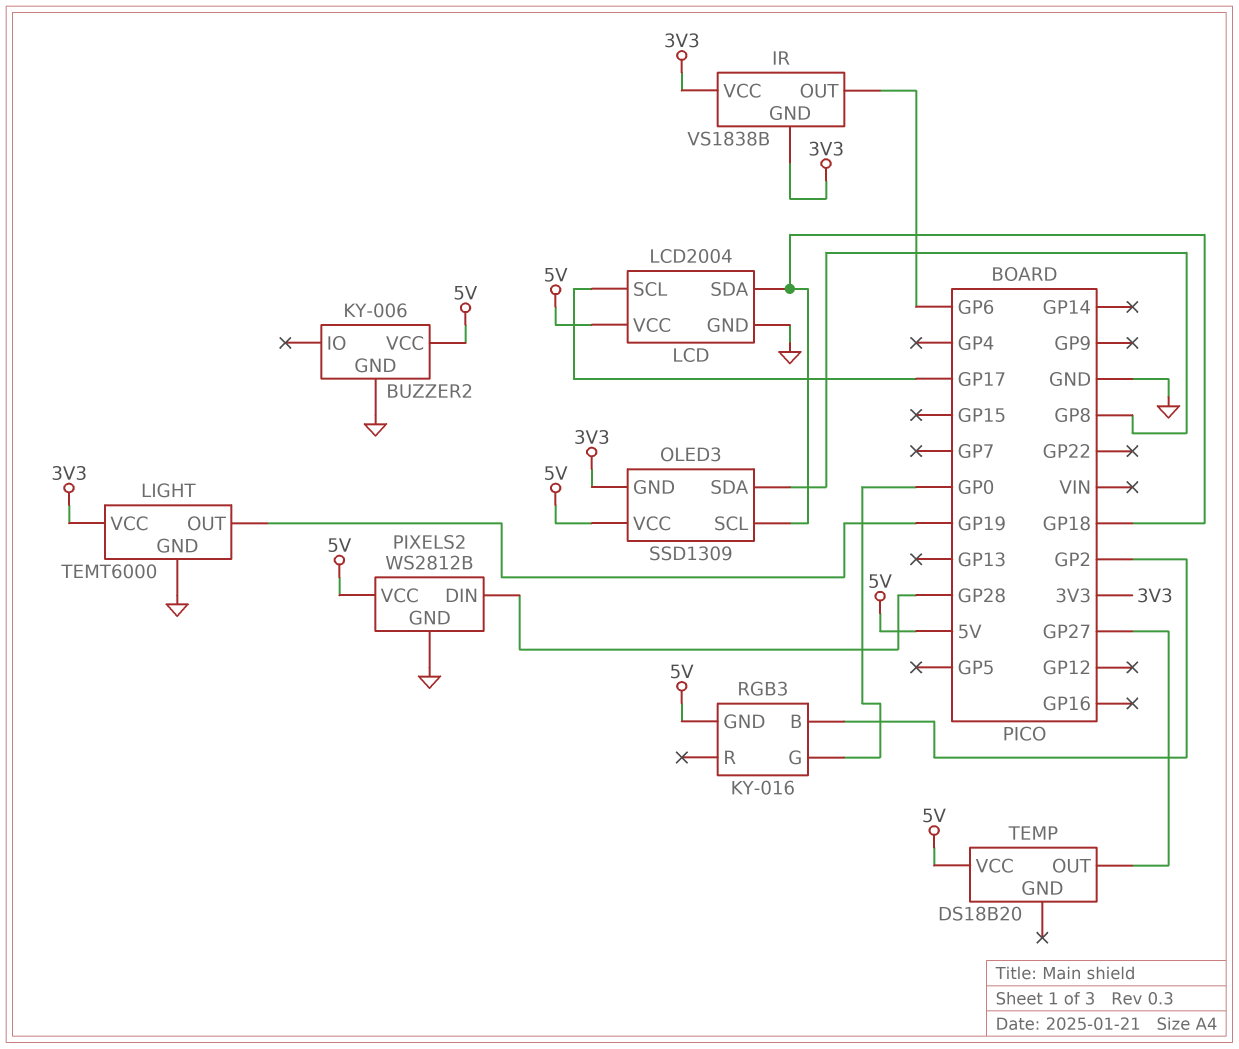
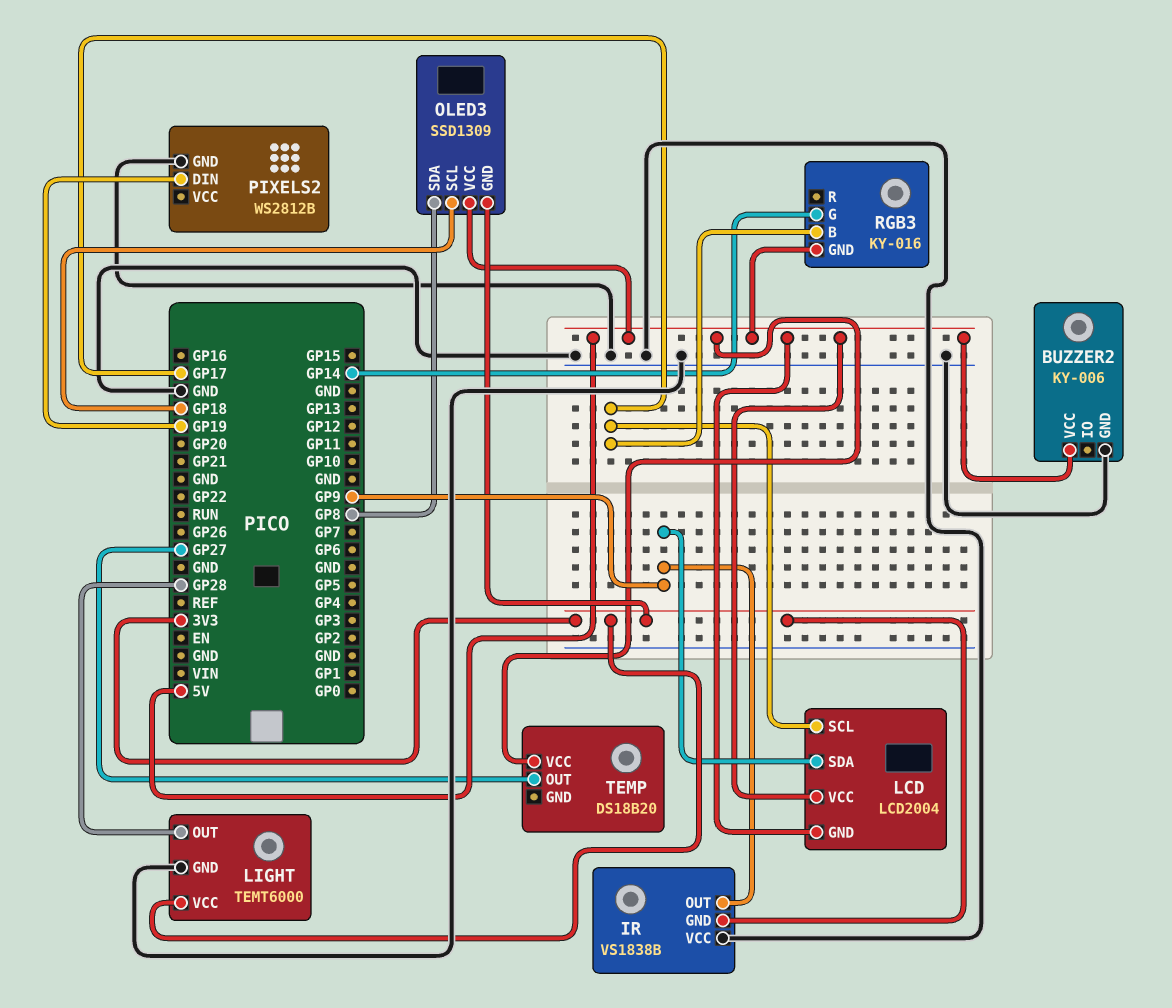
IR pin OUT: GP6 -> GP9
IR pin VCC: 3V3 -> GND
LCD pin GND: GND -> 5V
LCD pin SDA: GP18 -> GP9
LIGHT pin OUT: GP19 -> GP28
PIXELS2 pin DIN: GP28 -> GP19
PIXELS2 pin VCC: 5V -> none
RGB3 pin B: GP2 -> GP17
RGB3 pin G: GP0 -> GP14

